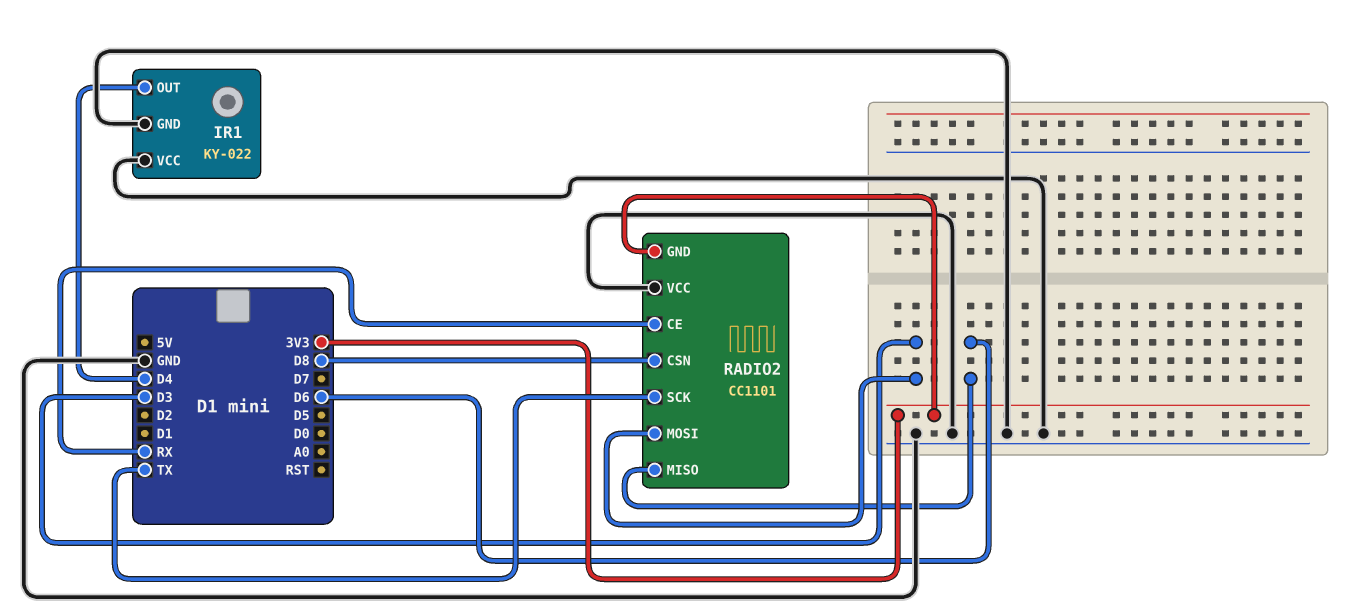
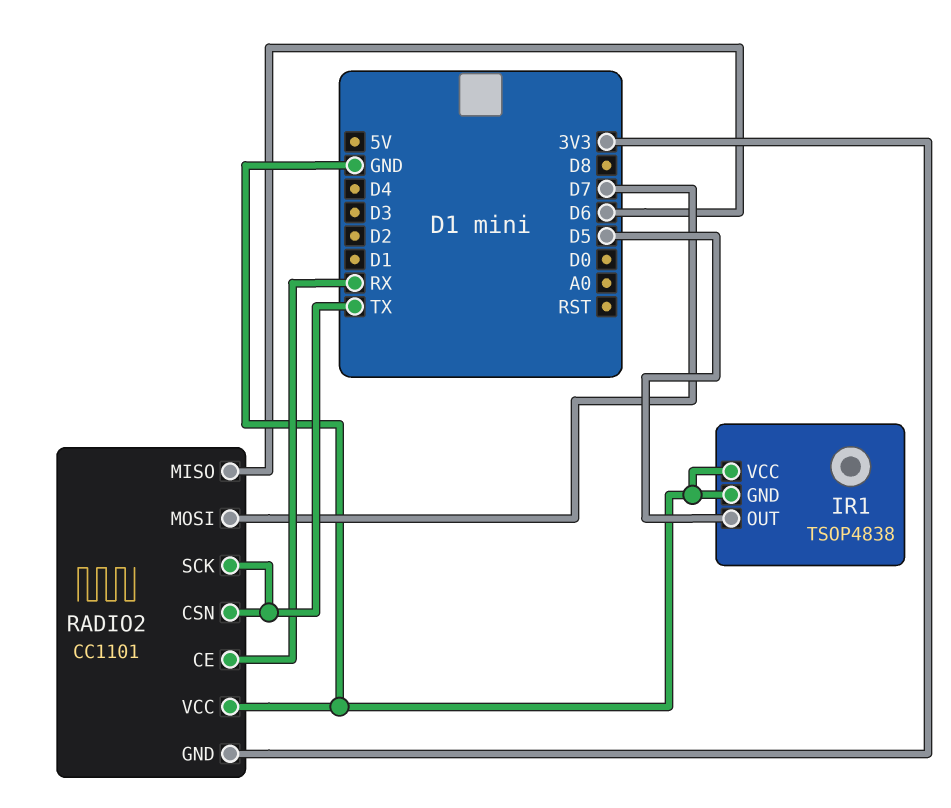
IR1: KY-022 -> TSOP4838
IR1 pin OUT: D4 -> D5
RADIO2 pin CSN: D8 -> TX
RADIO2 pin MOSI: D3 -> D7

